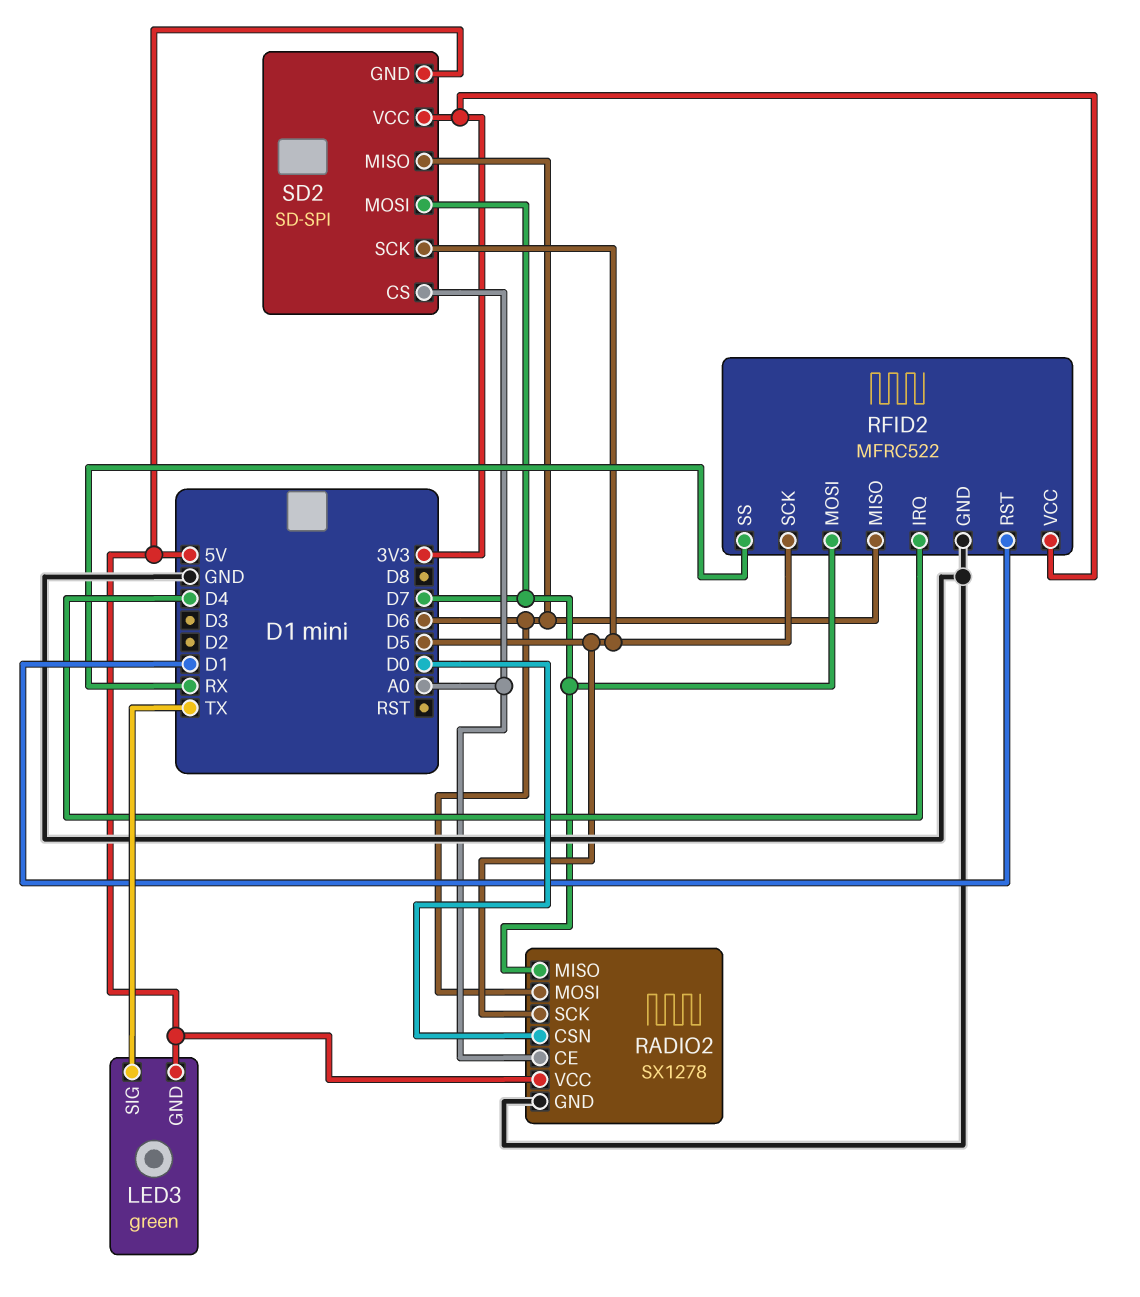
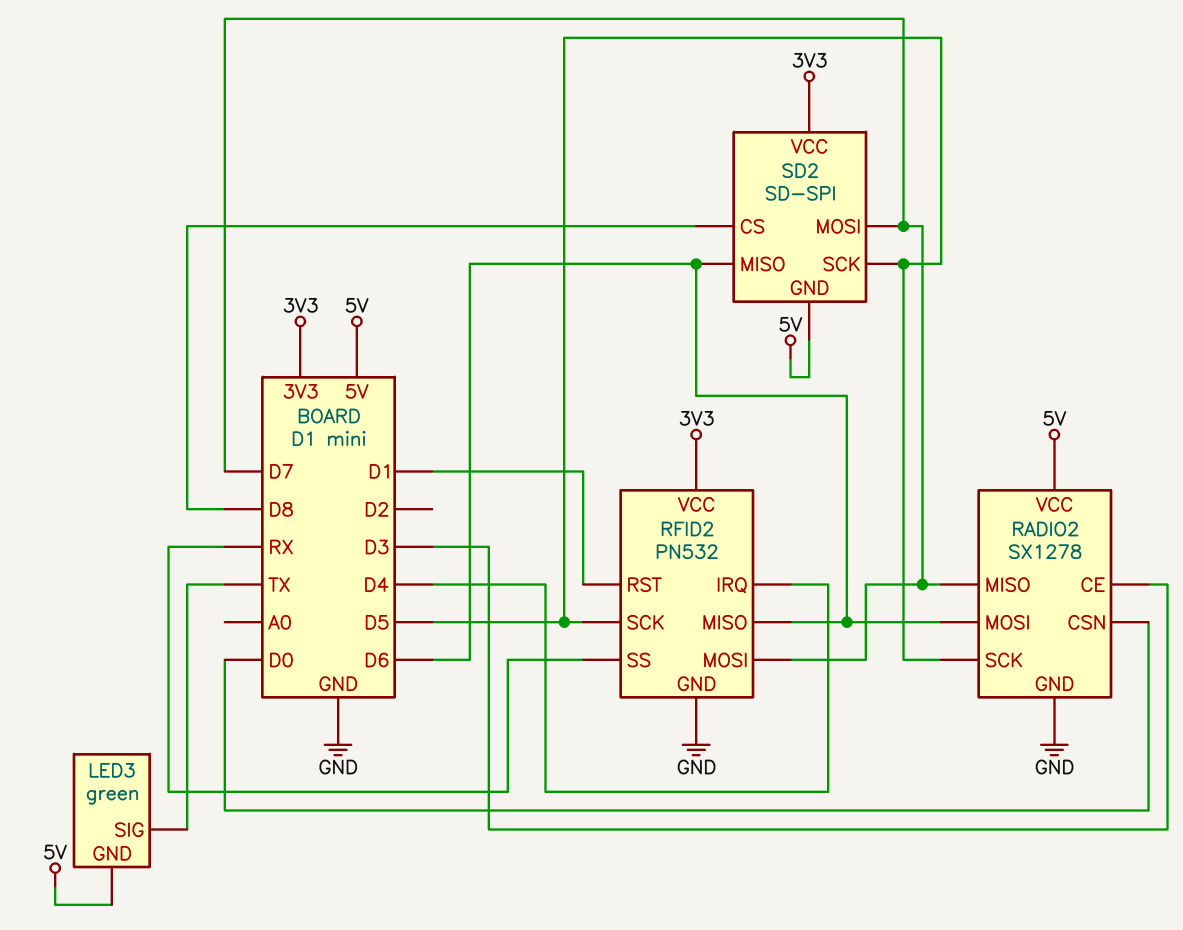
RADIO2 pin CE: A0 -> D3
RFID2: MFRC522 -> PN532
SD2 pin CS: A0 -> D8

